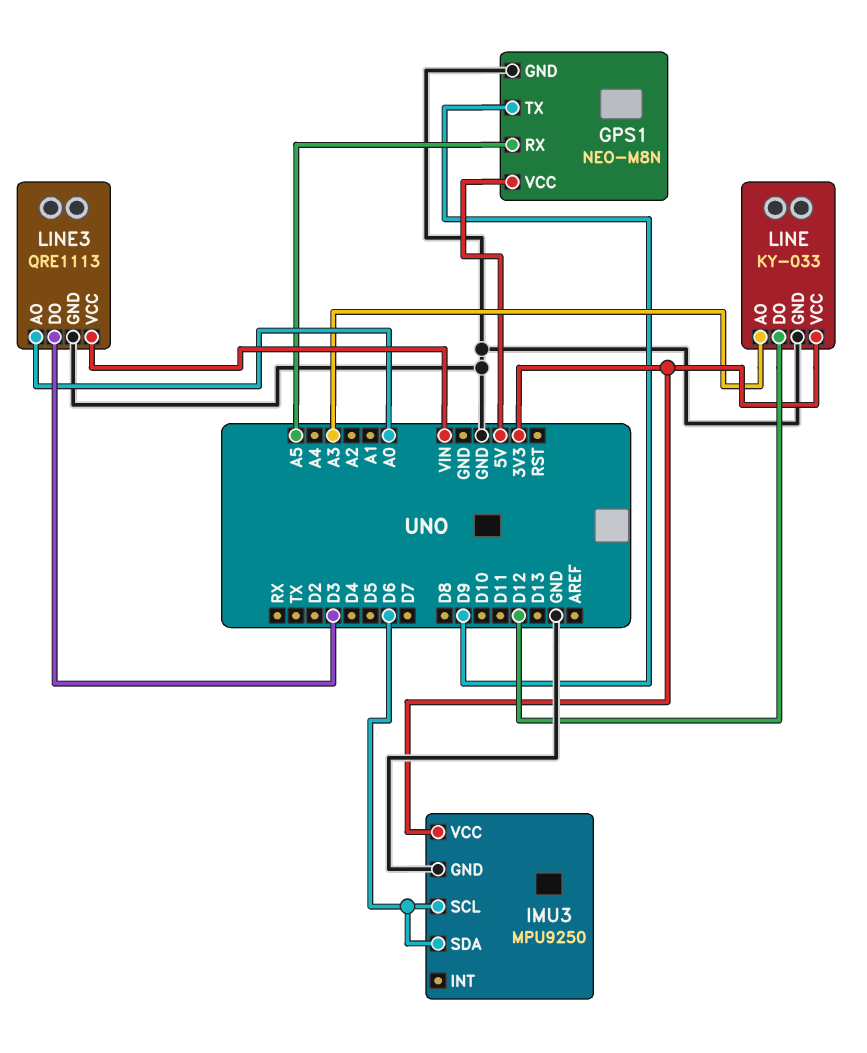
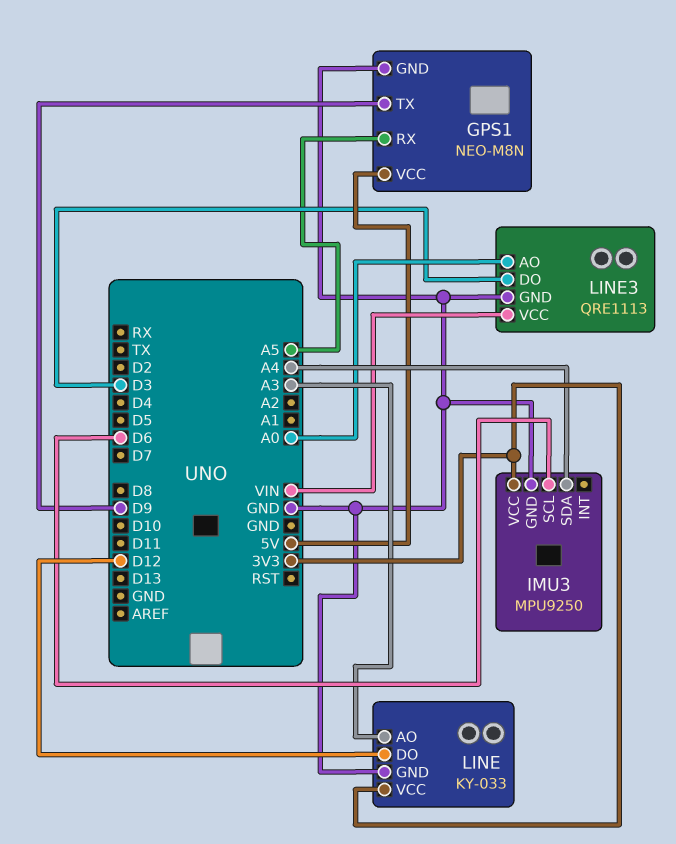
IMU3 pin SDA: D6 -> A4

